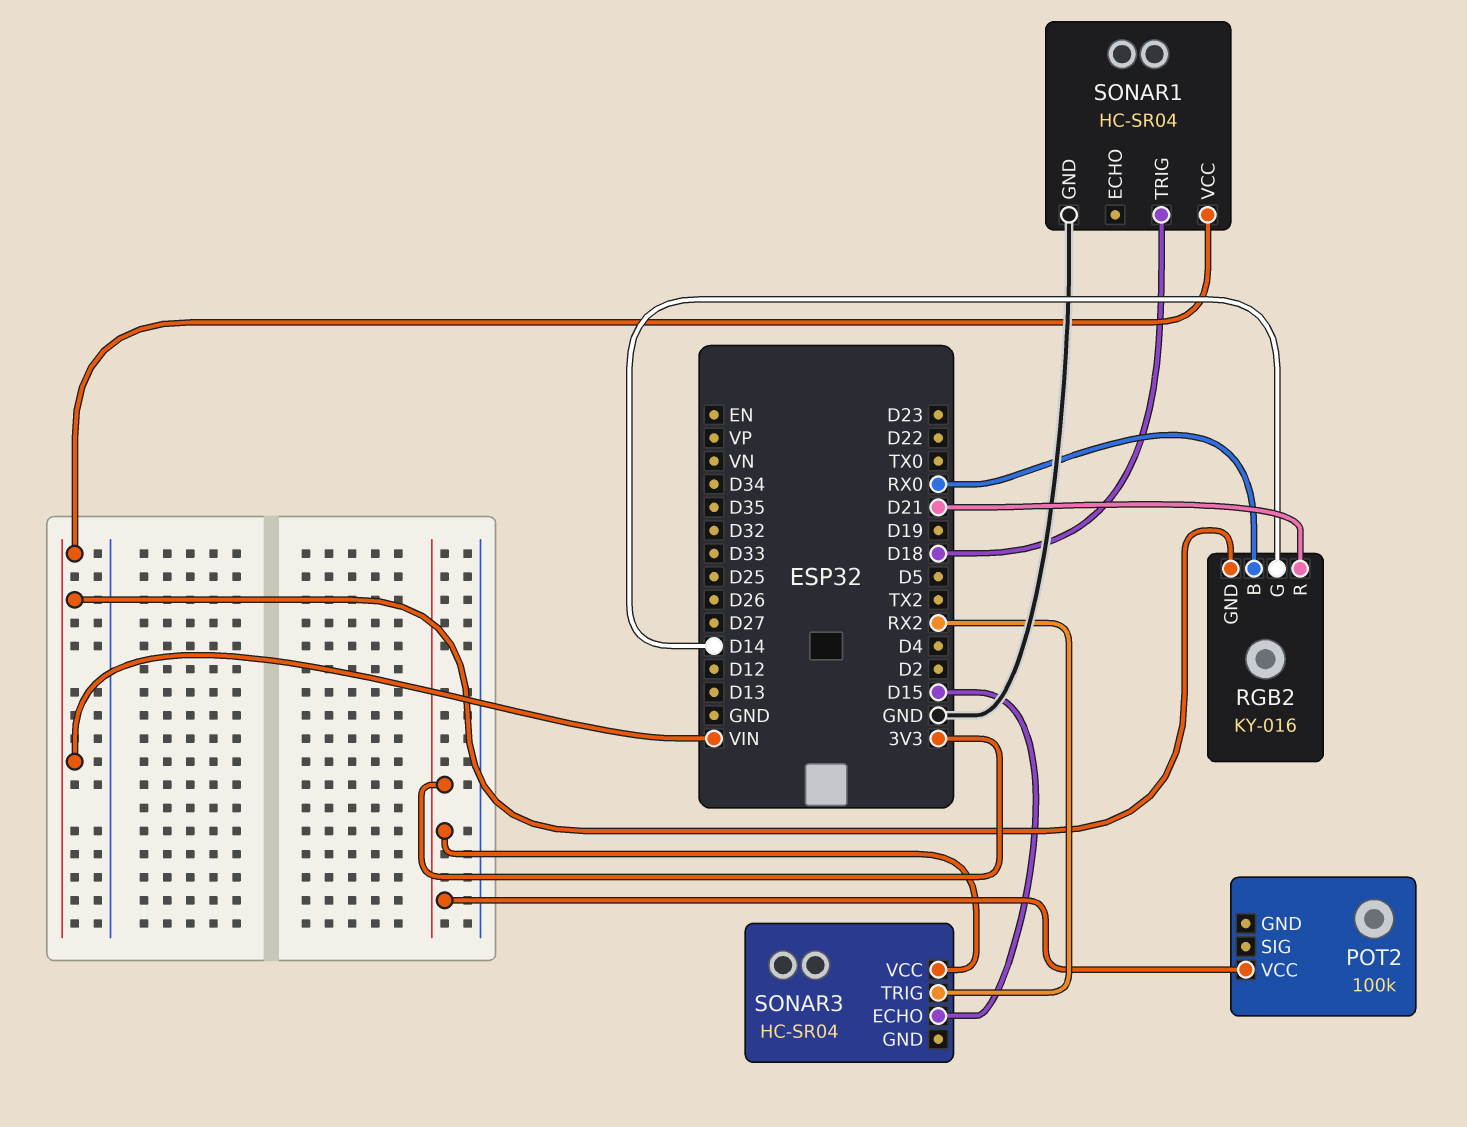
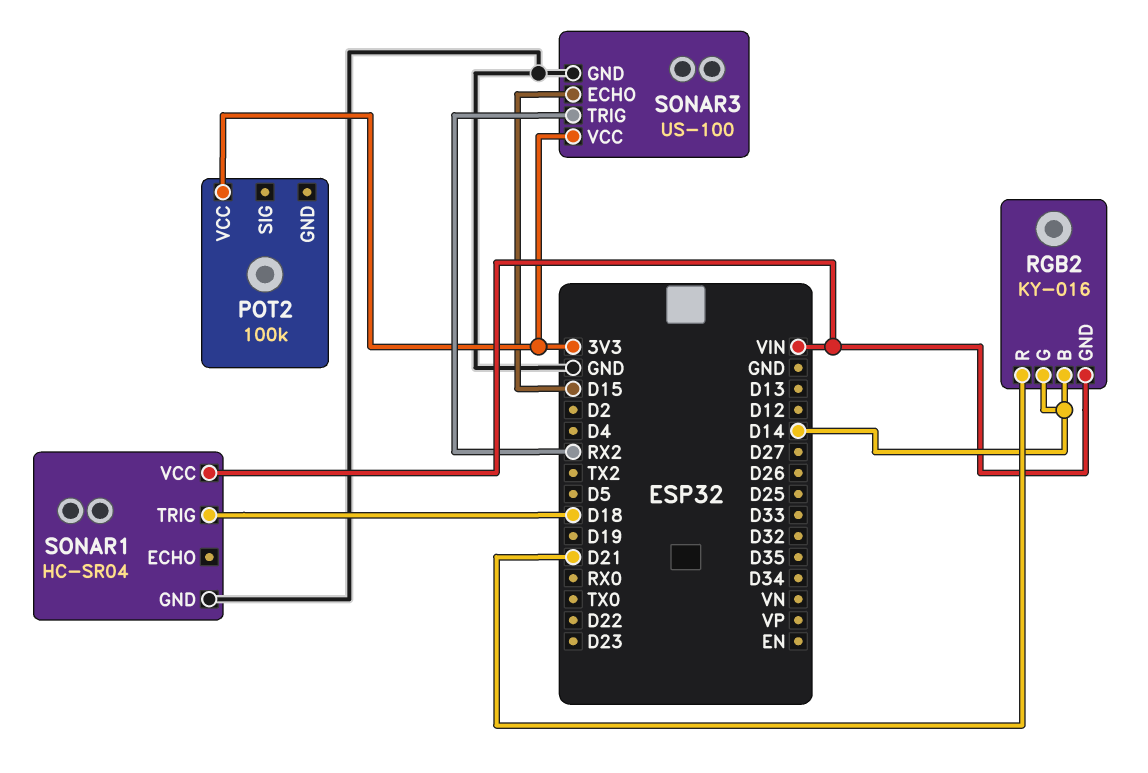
RGB2 pin B: RX0 -> D14
SONAR3: HC-SR04 -> US-100
SONAR3 pin GND: none -> GND

